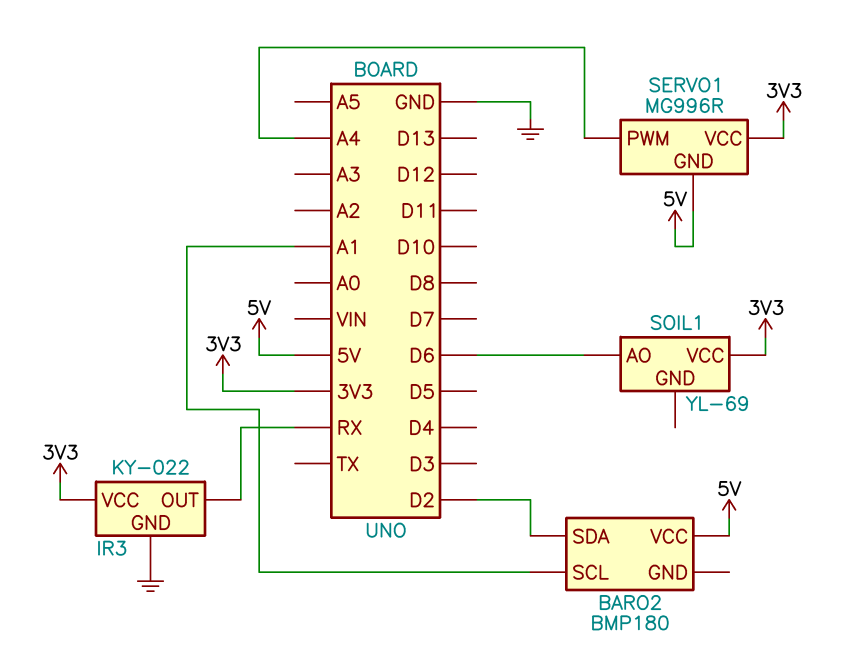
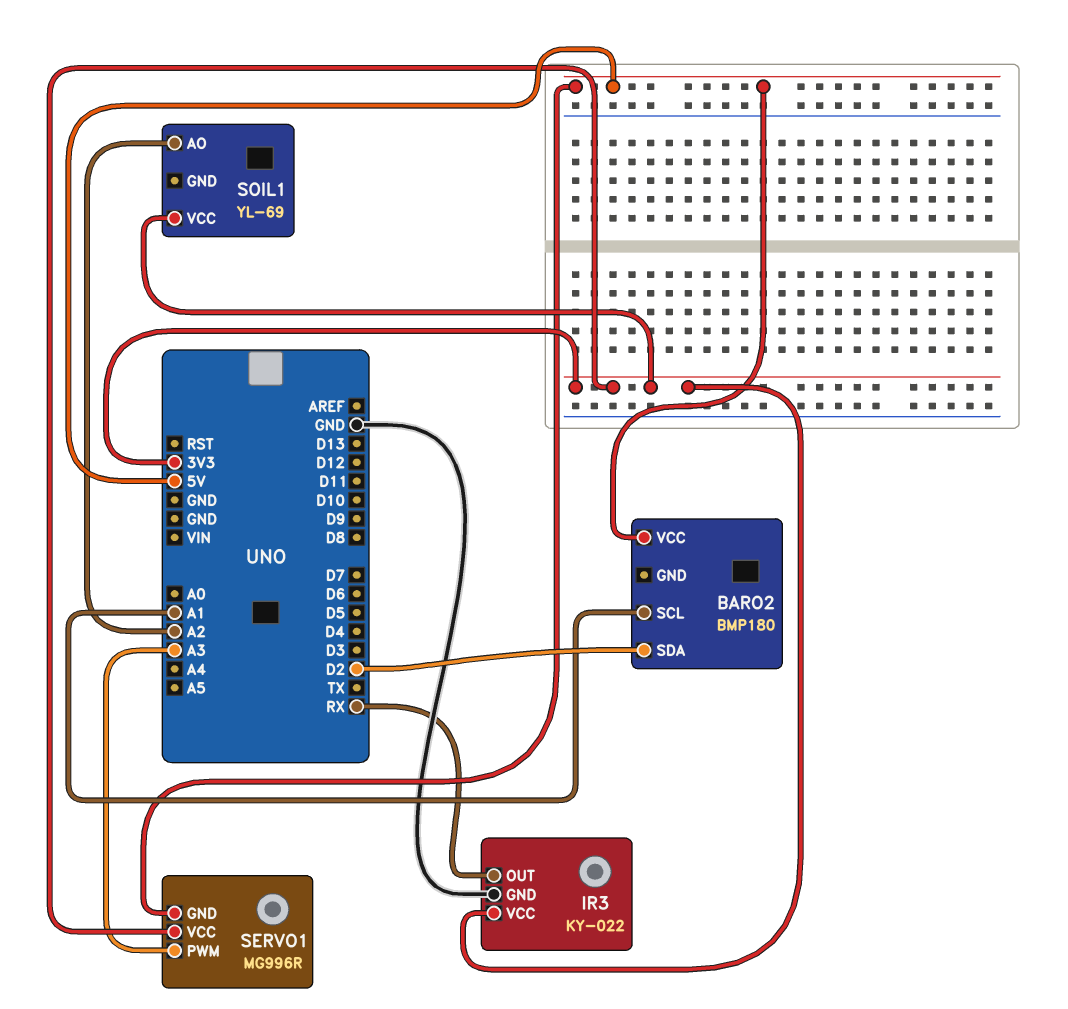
SERVO1 pin PWM: A4 -> A3
SOIL1 pin AO: D6 -> A2

